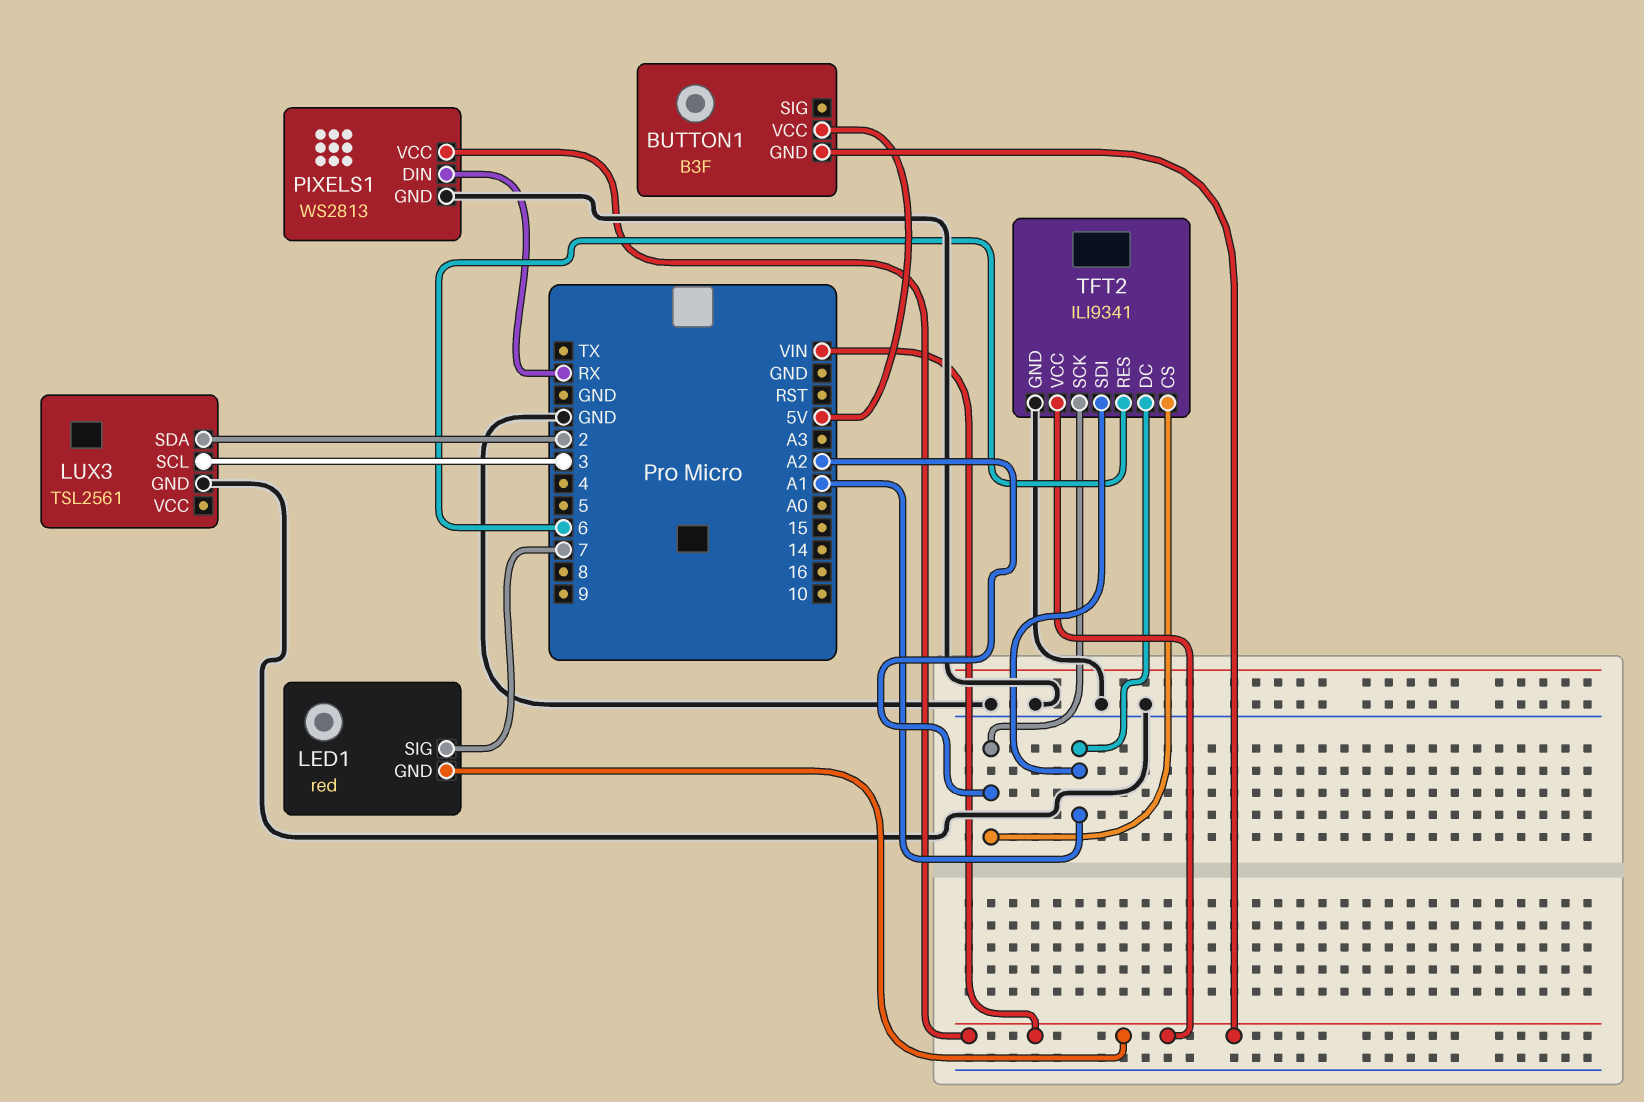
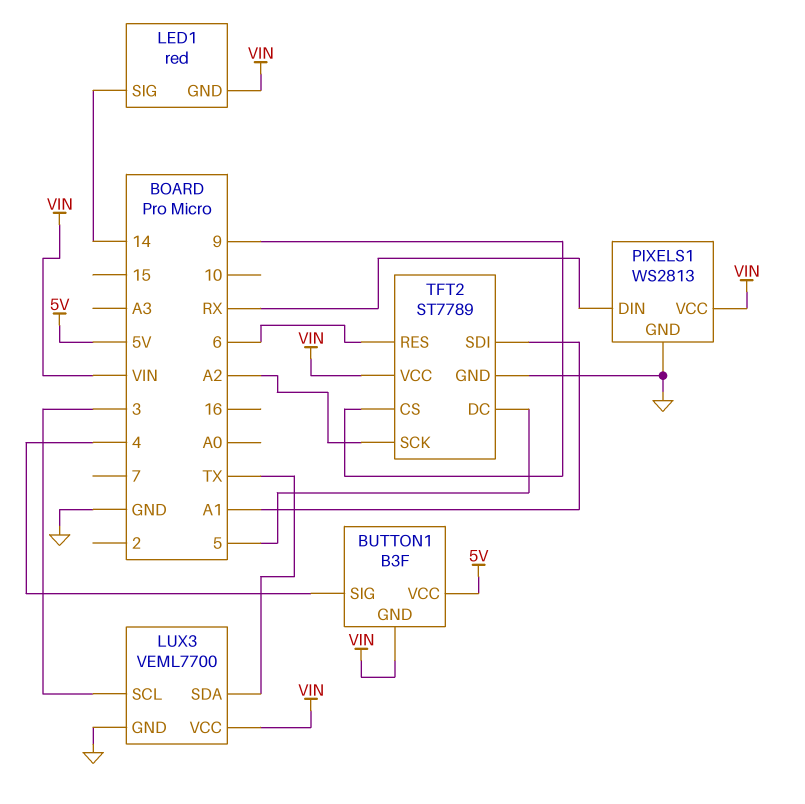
BUTTON1 pin SIG: none -> 4
LED1 pin SIG: 7 -> 14
LUX3: TSL2561 -> VEML7700
LUX3 pin SDA: 2 -> TX
LUX3 pin VCC: none -> VIN
TFT2: ILI9341 -> ST7789
TFT2 pin CS: A2 -> 9
TFT2 pin DC: A1 -> 5

